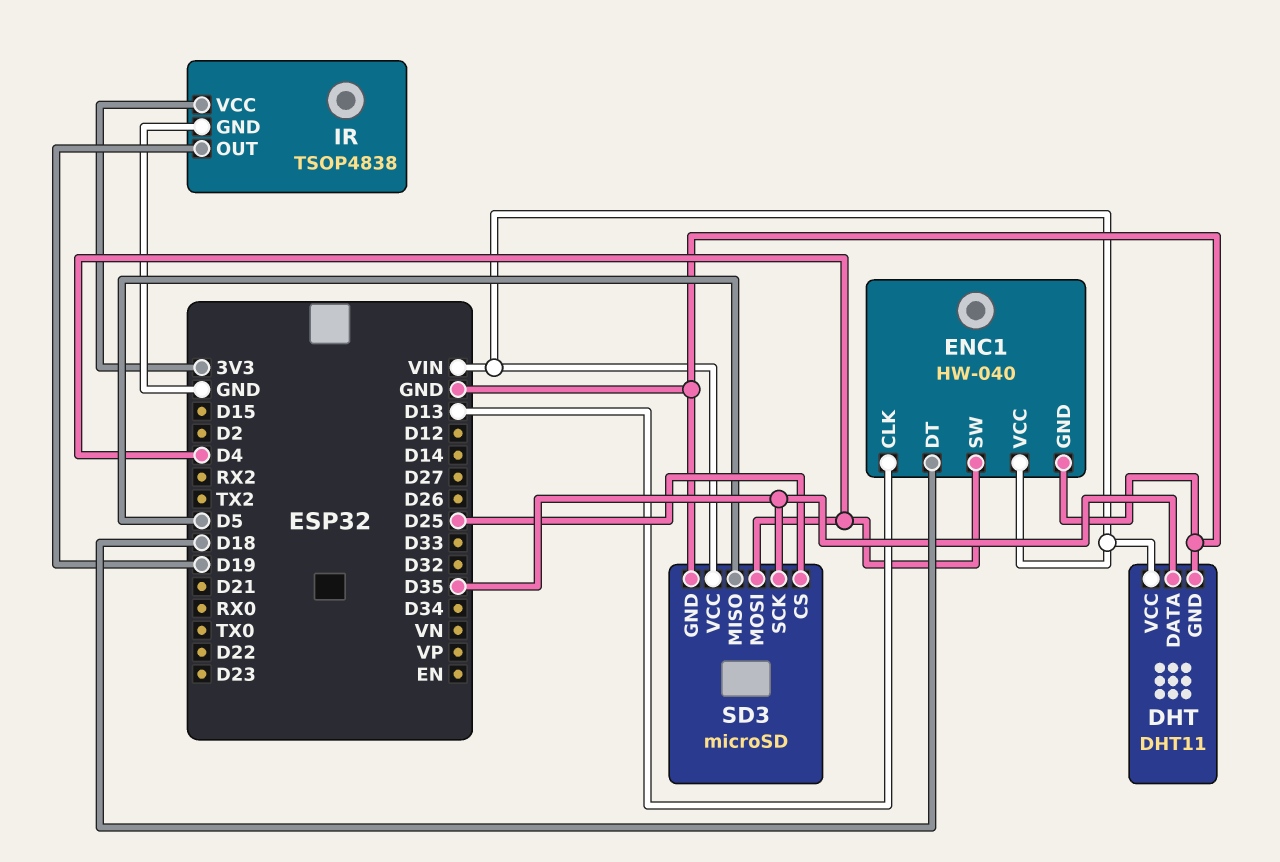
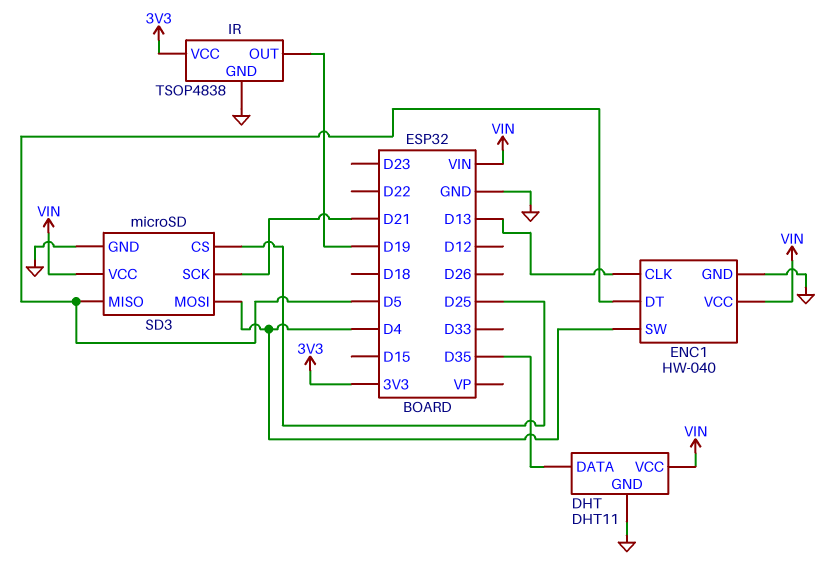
ENC1 pin DT: D18 -> D5
SD3 pin SCK: D35 -> D21

